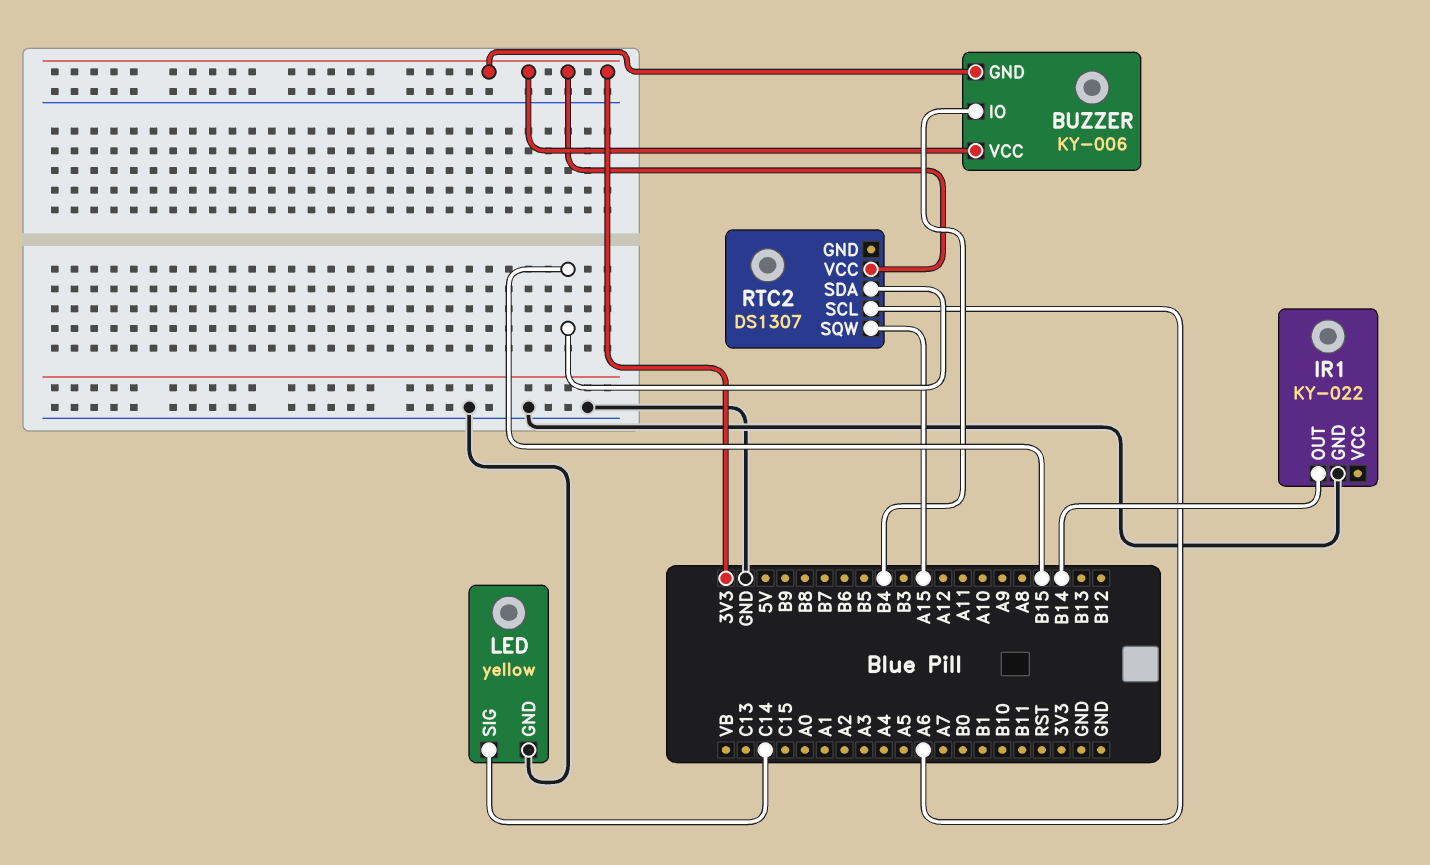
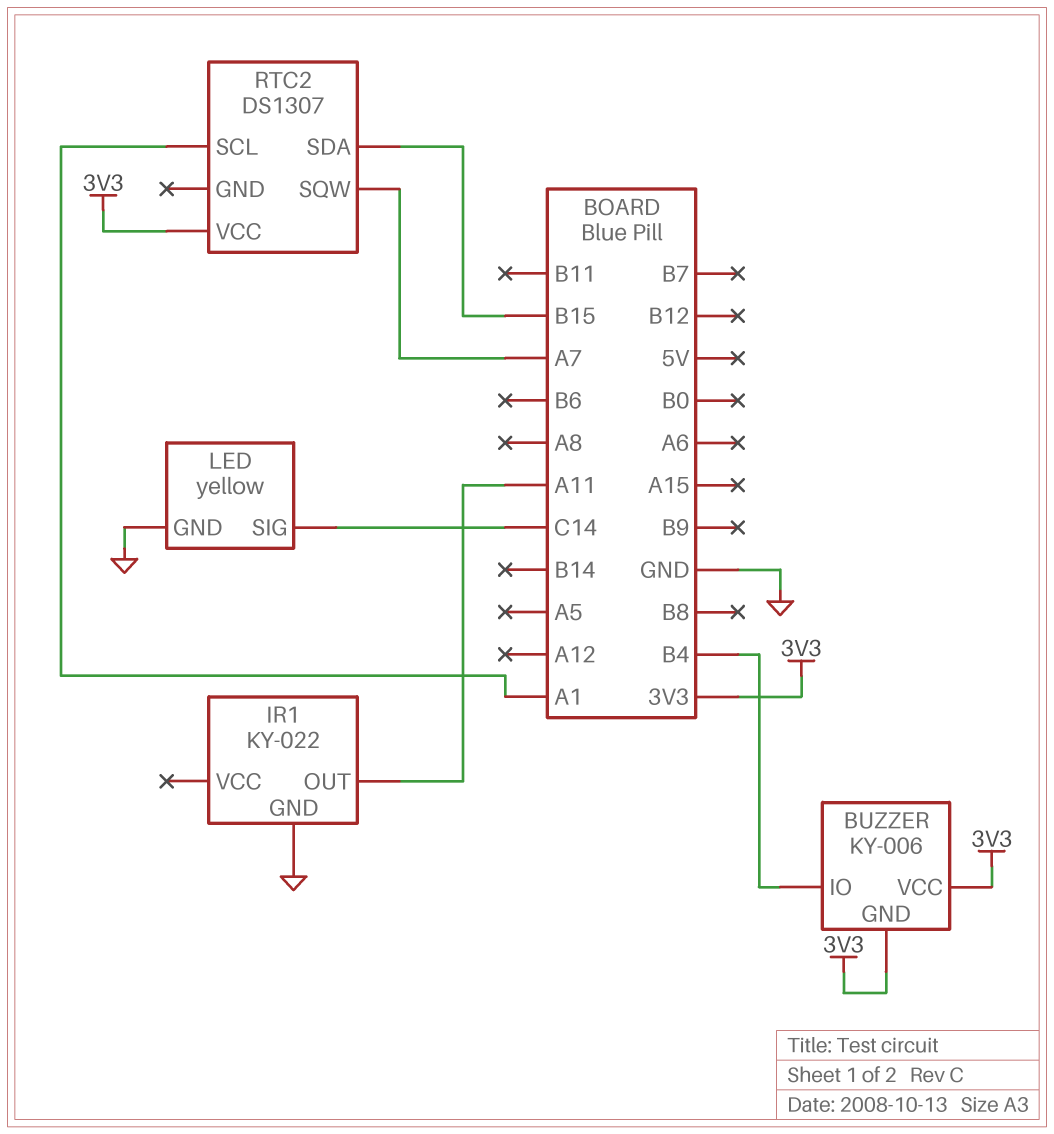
IR1 pin OUT: B14 -> A11
RTC2 pin SCL: A6 -> A1
RTC2 pin SQW: A15 -> A7

